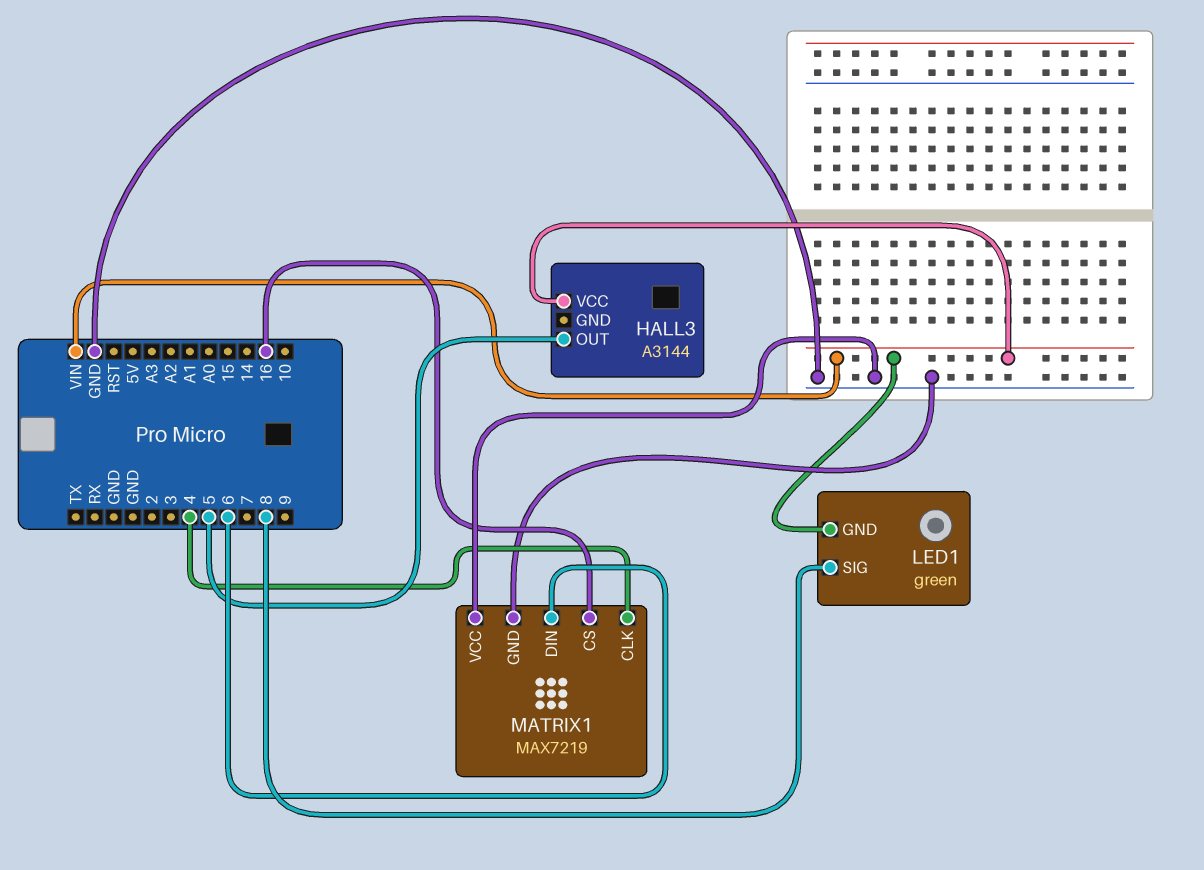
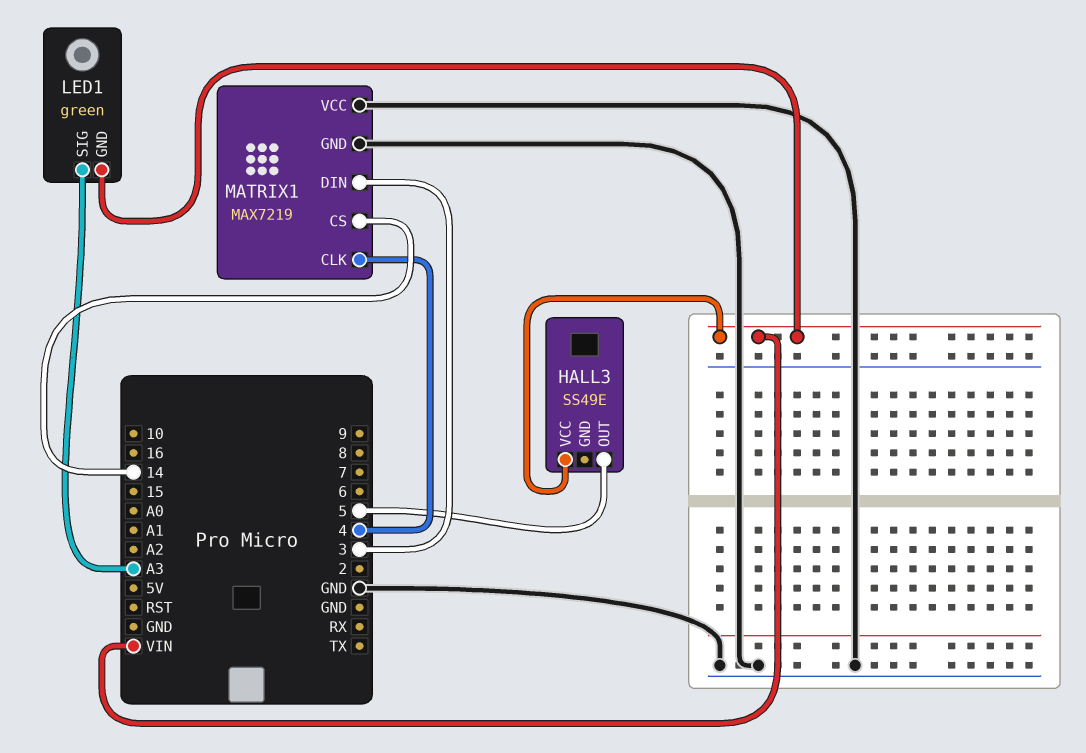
HALL3: A3144 -> SS49E
LED1 pin SIG: 8 -> A3
MATRIX1 pin CS: 16 -> 14
MATRIX1 pin DIN: 6 -> 3

